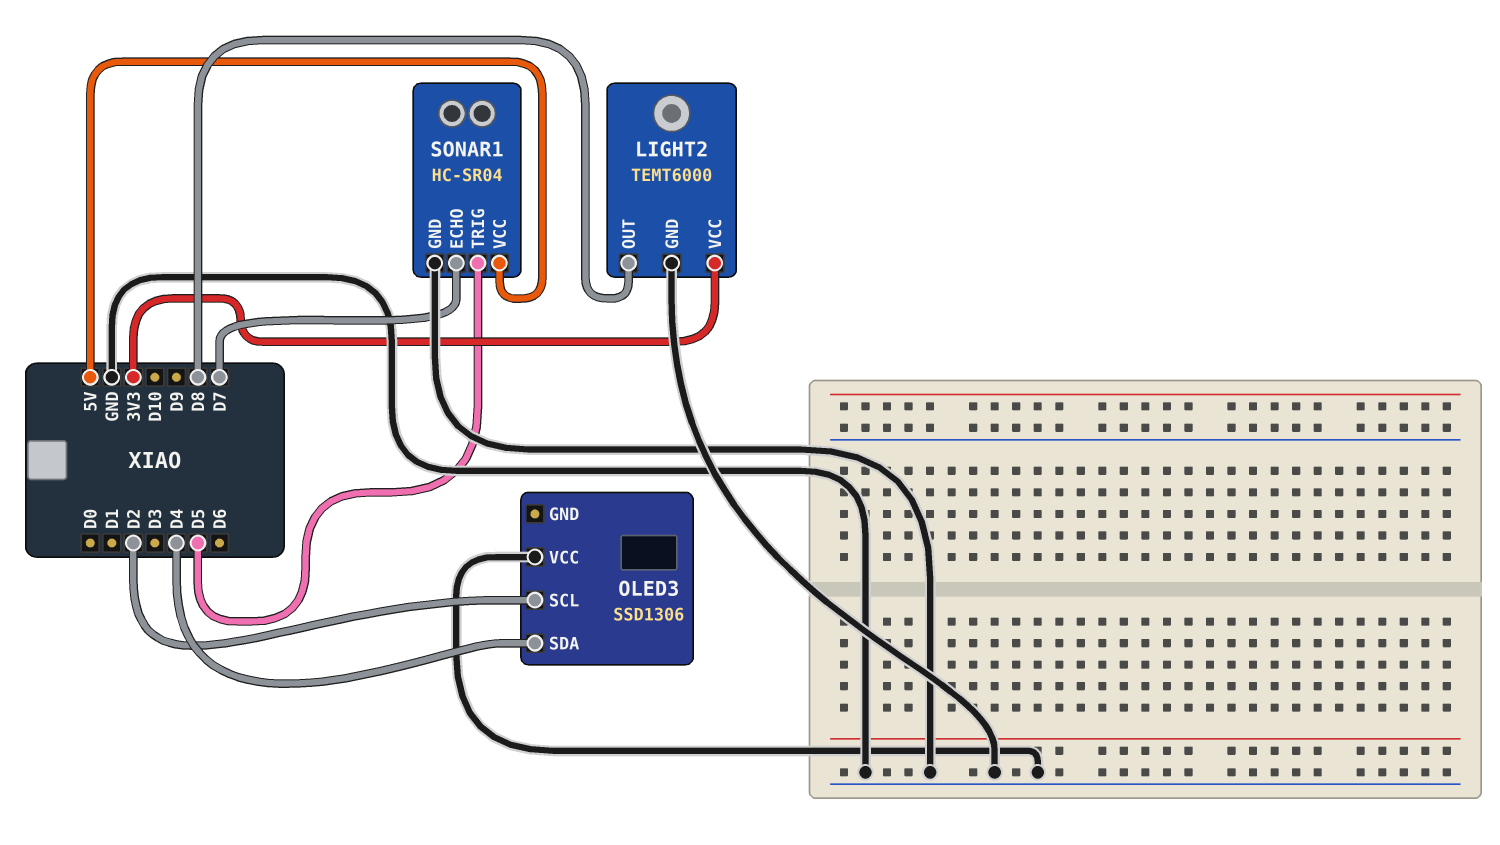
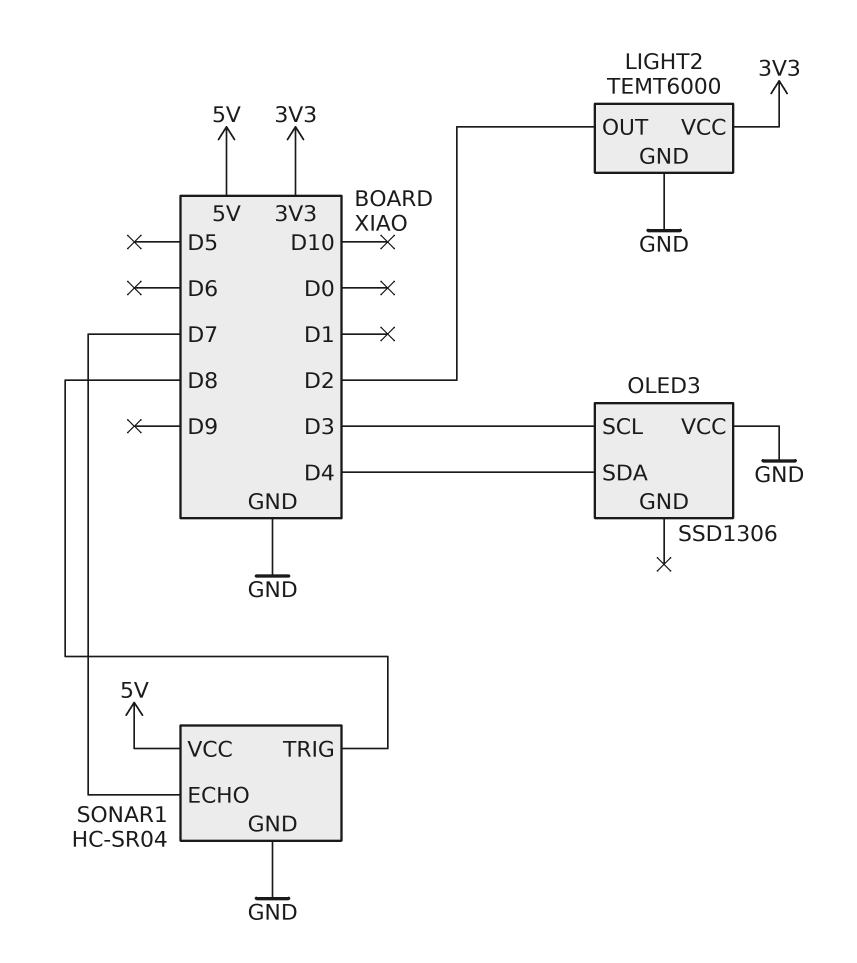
LIGHT2 pin OUT: D8 -> D2
OLED3 pin SCL: D2 -> D3
SONAR1 pin TRIG: D5 -> D8

